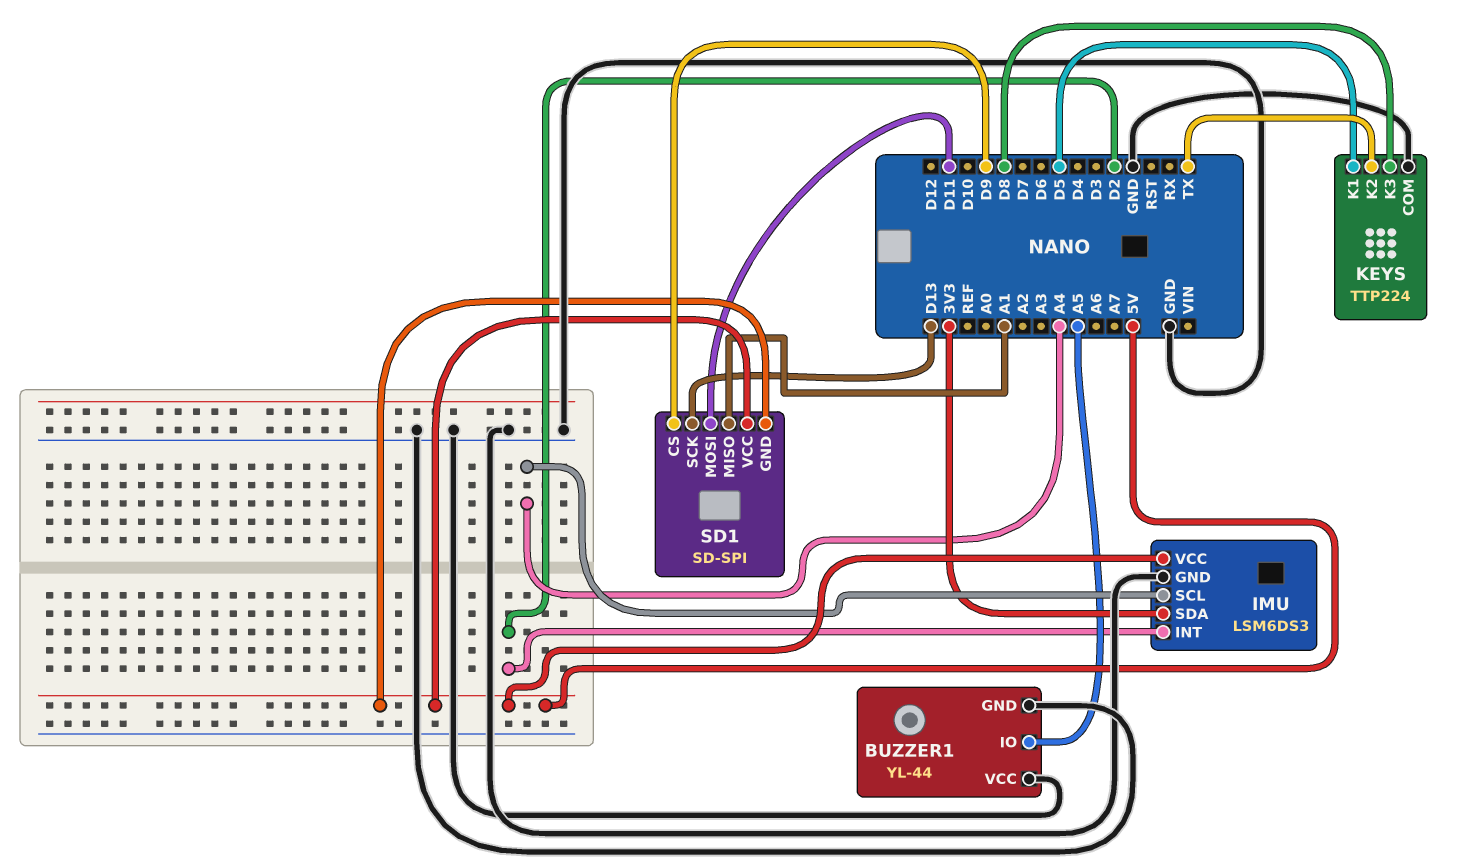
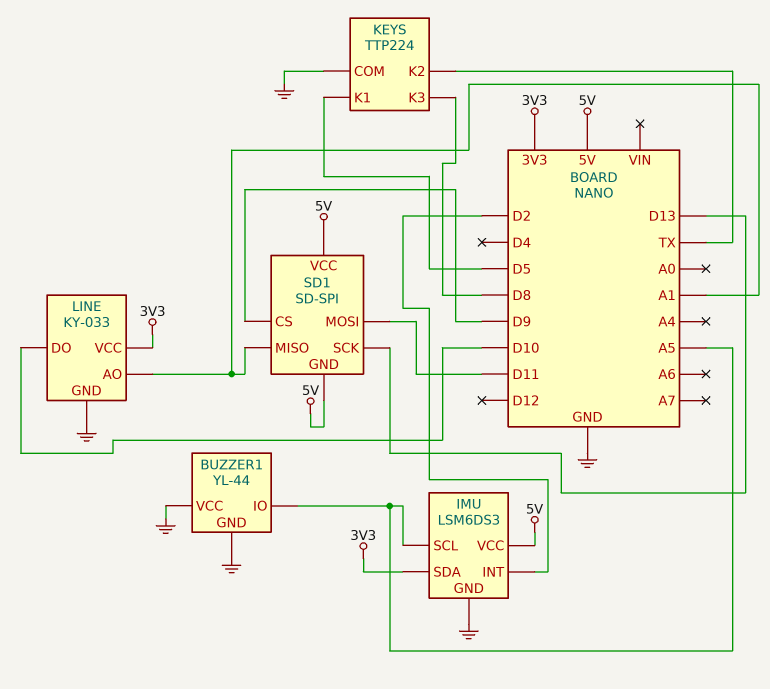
IMU pin SCL: A4 -> A5
LINE: none -> KY-033
LINE pin AO: none -> A1
LINE pin DO: none -> D10
LINE pin GND: none -> GND
LINE pin VCC: none -> 3V3

